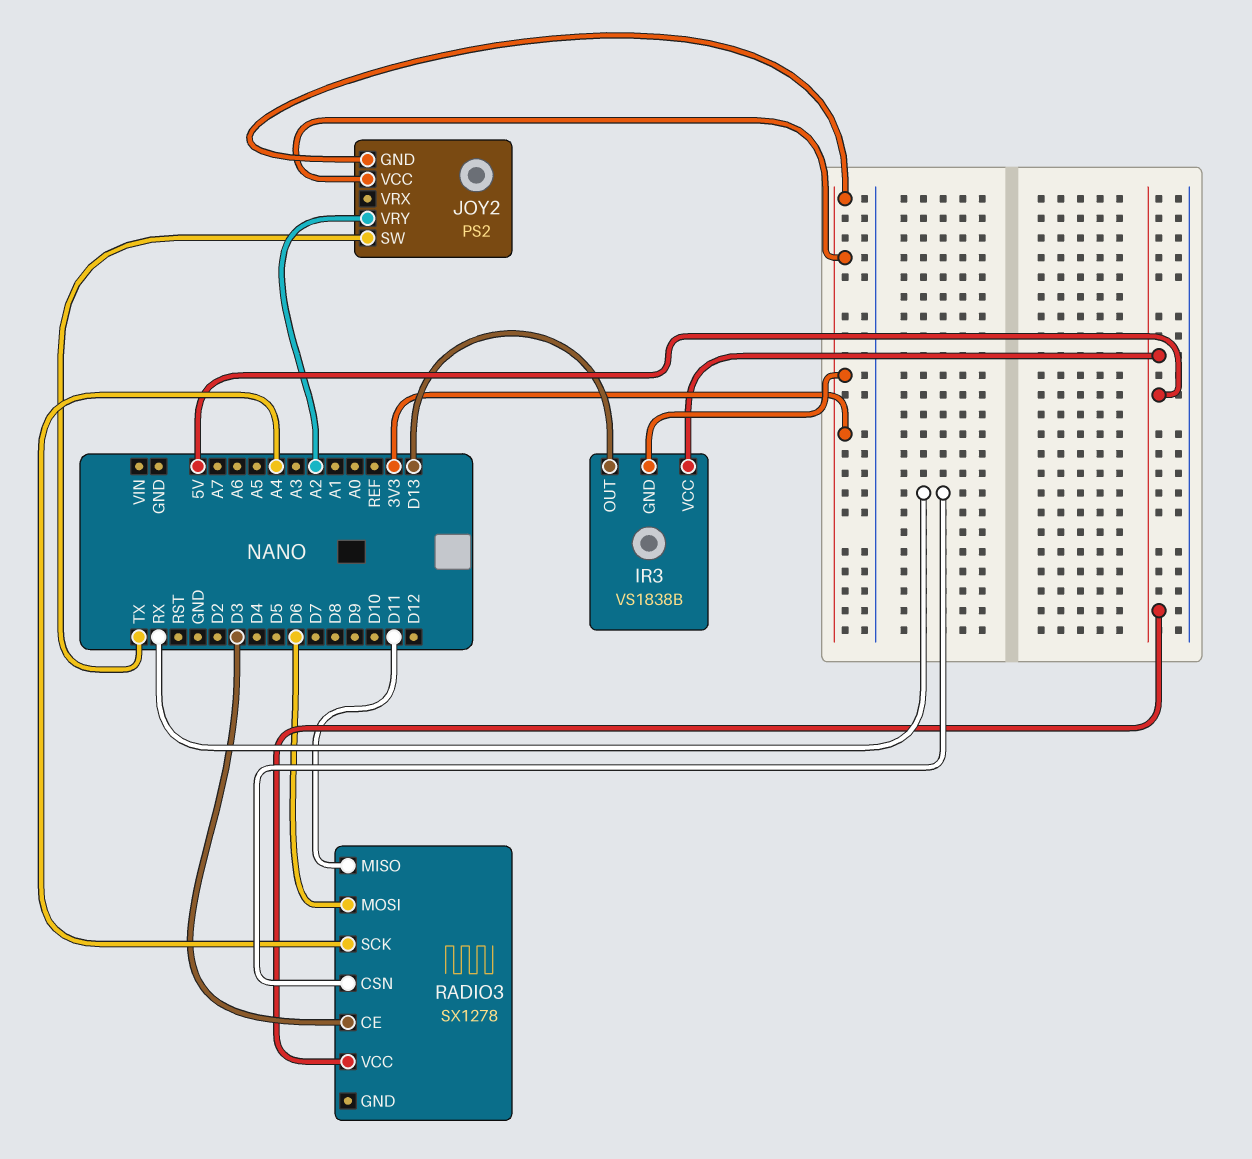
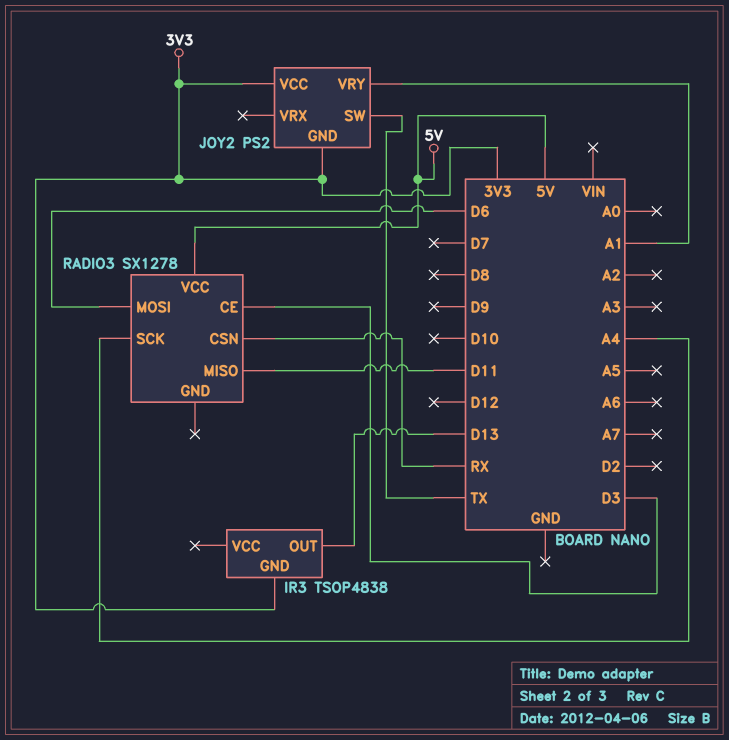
IR3: VS1838B -> TSOP4838
IR3 pin VCC: 5V -> none
JOY2 pin VRY: A2 -> A1

